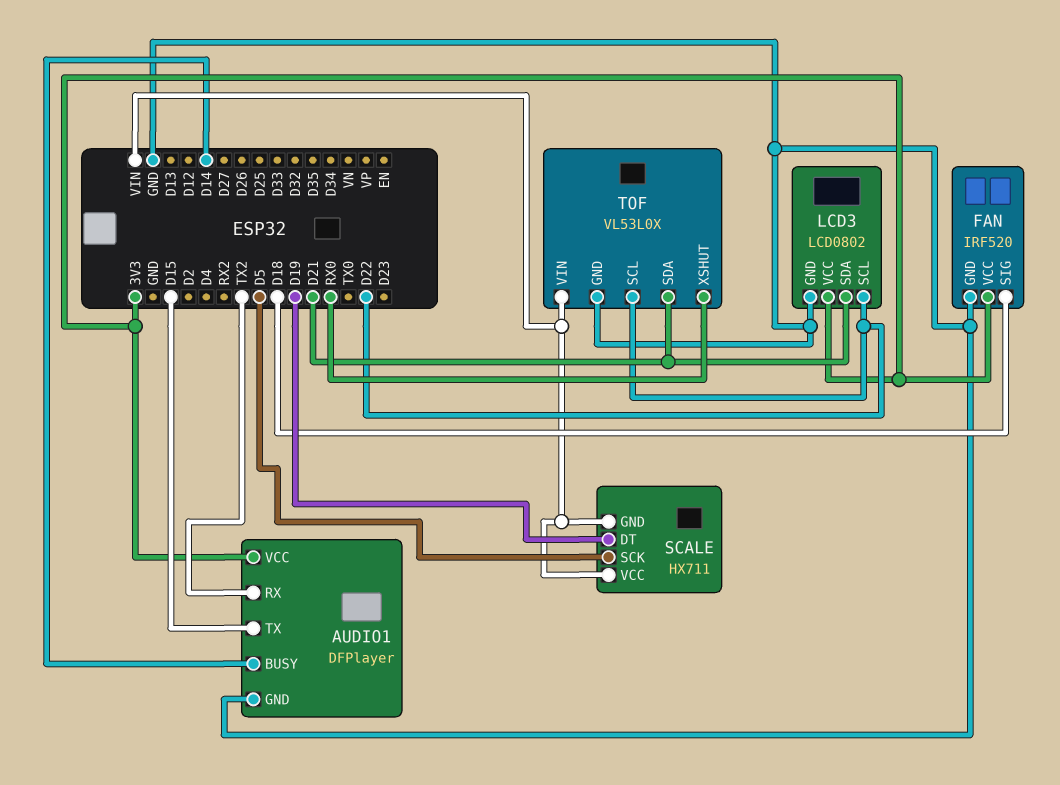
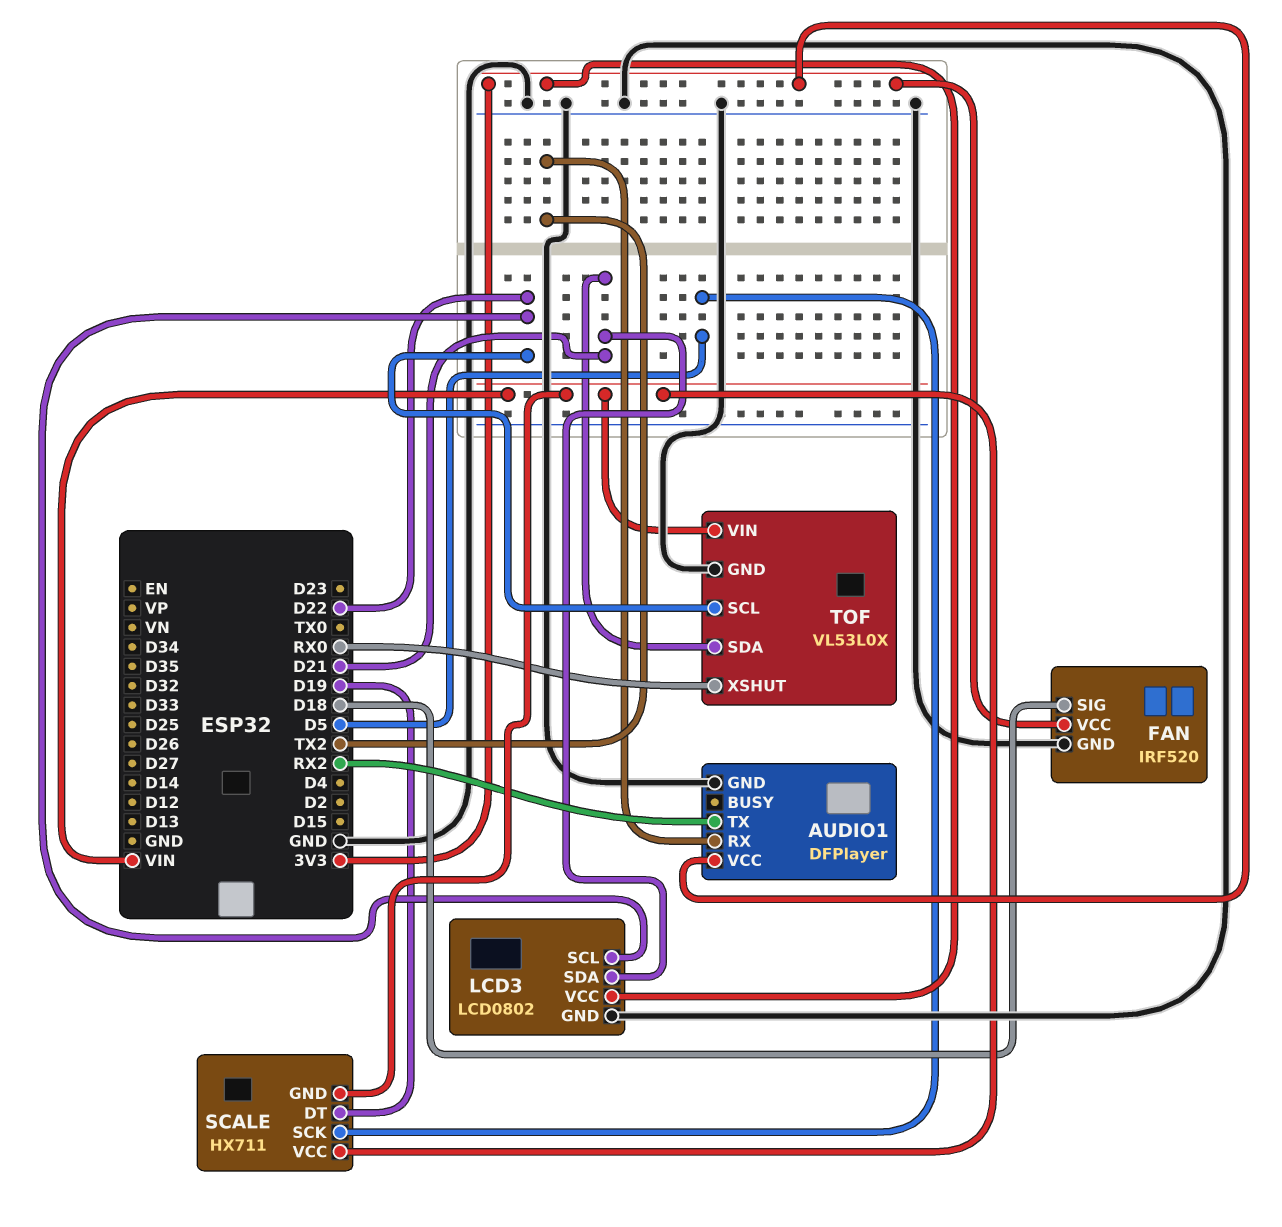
AUDIO1 pin BUSY: D14 -> none
AUDIO1 pin TX: D15 -> RX2

